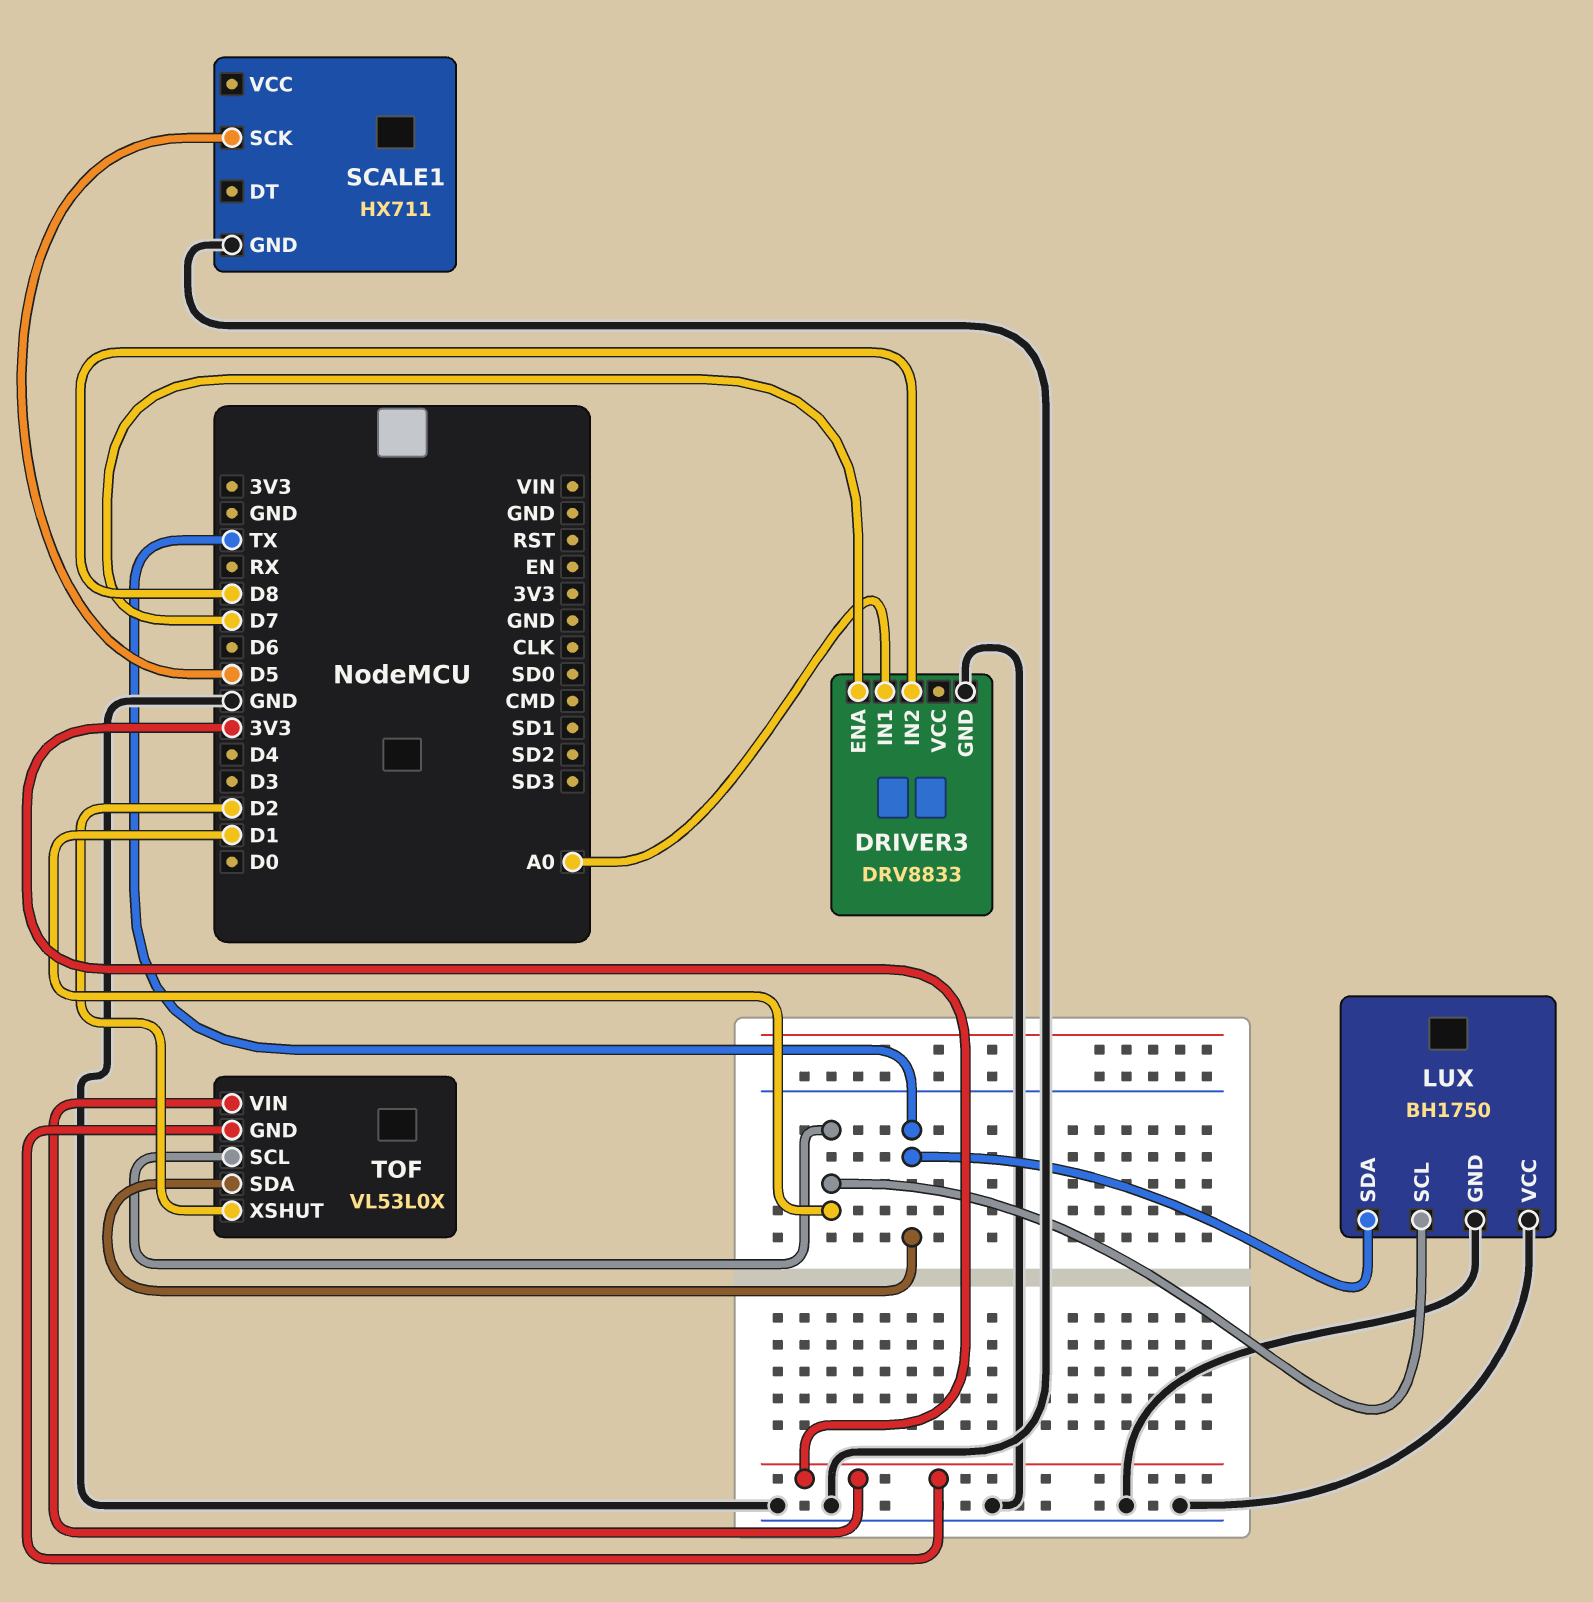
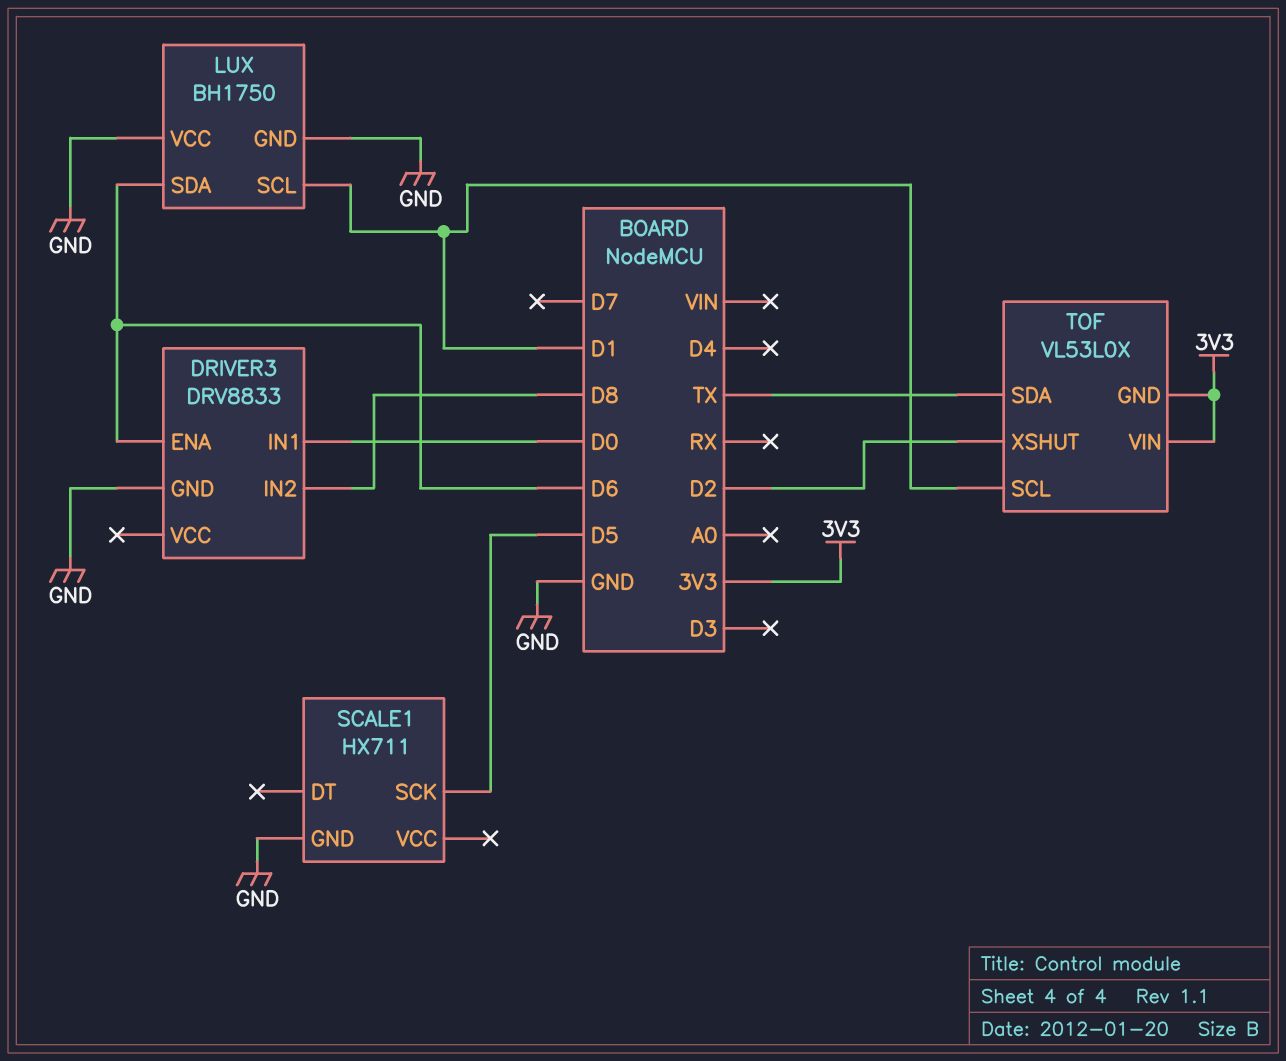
DRIVER3 pin ENA: D7 -> D6
DRIVER3 pin IN1: A0 -> D0
LUX pin SDA: TX -> D6

